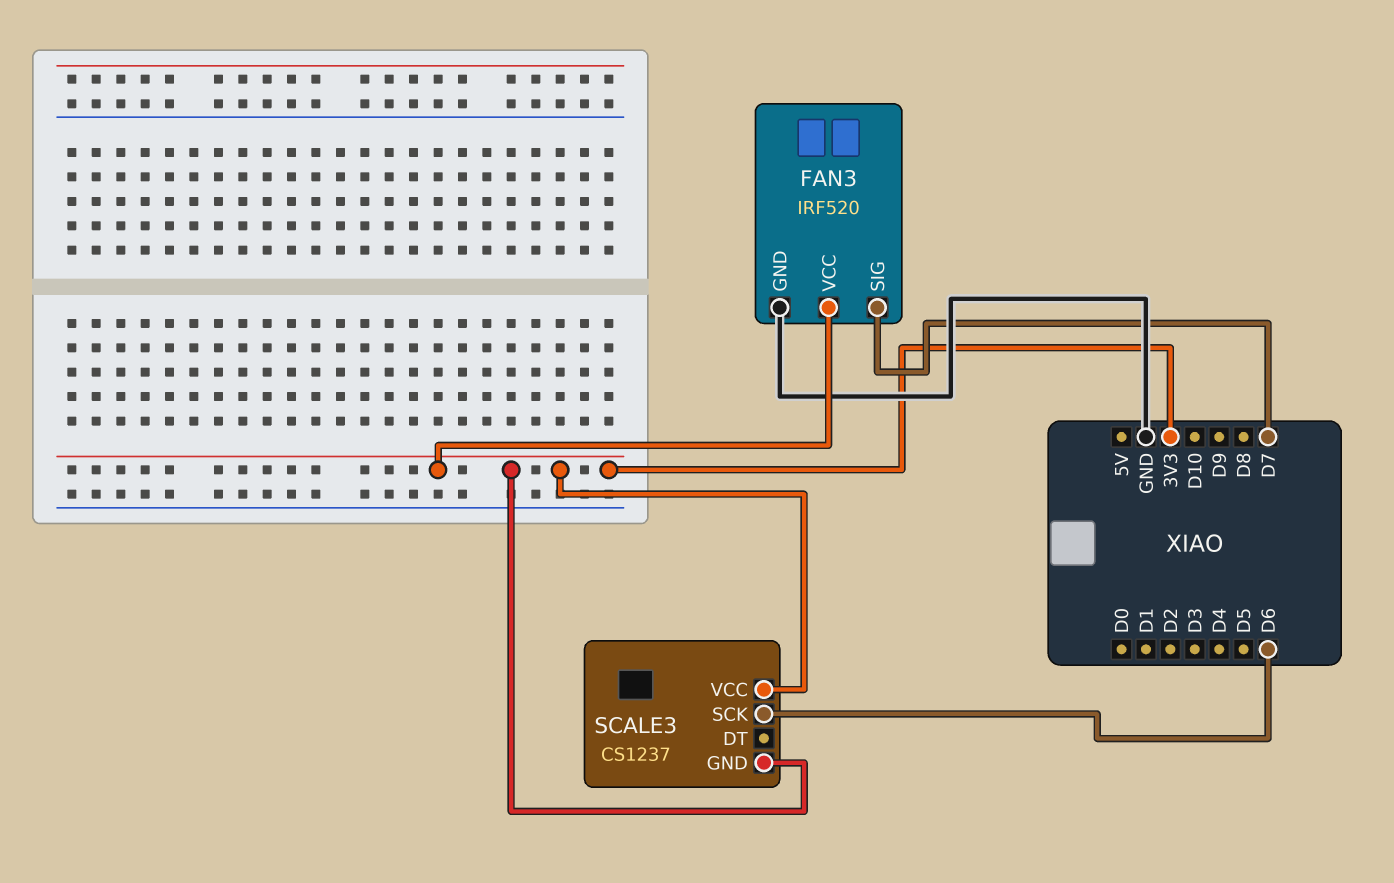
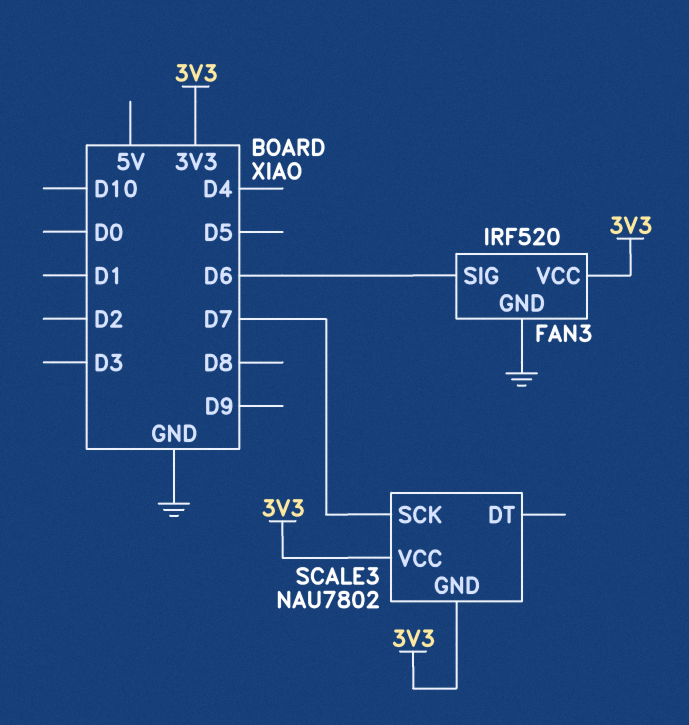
FAN3 pin SIG: D7 -> D6
SCALE3: CS1237 -> NAU7802
SCALE3 pin SCK: D6 -> D7

